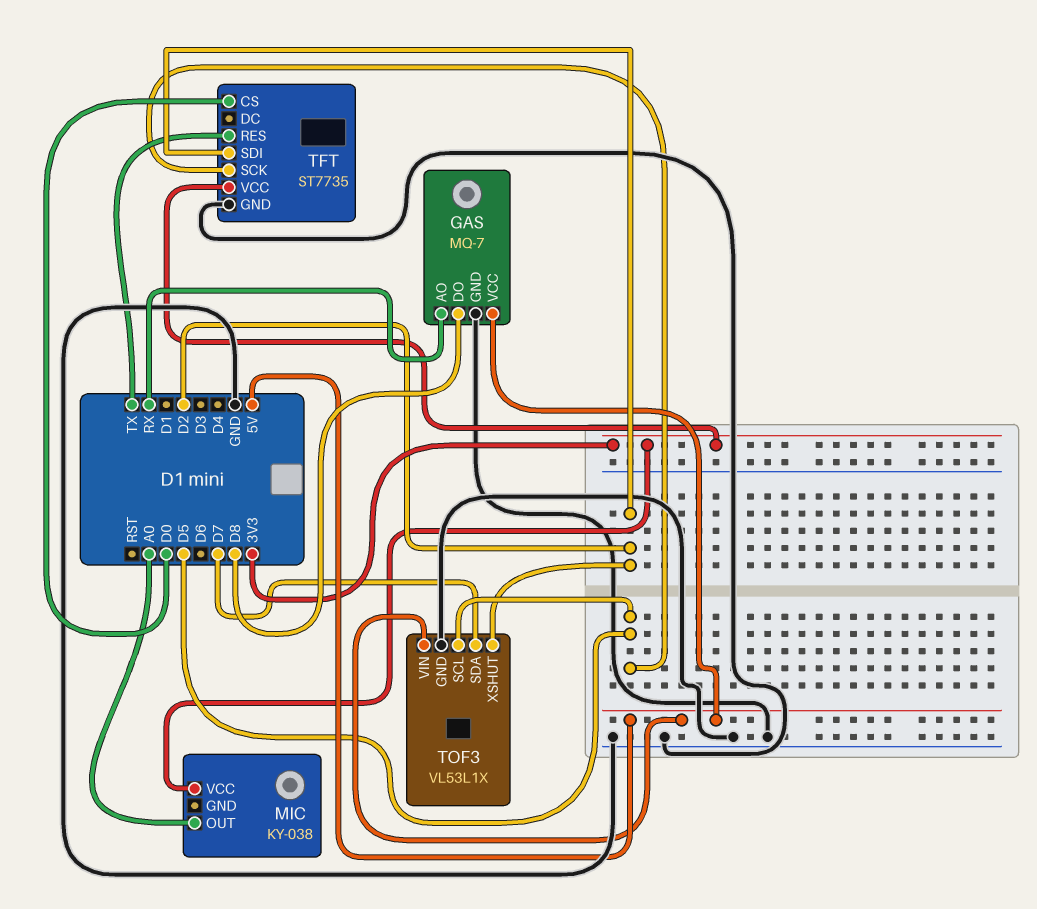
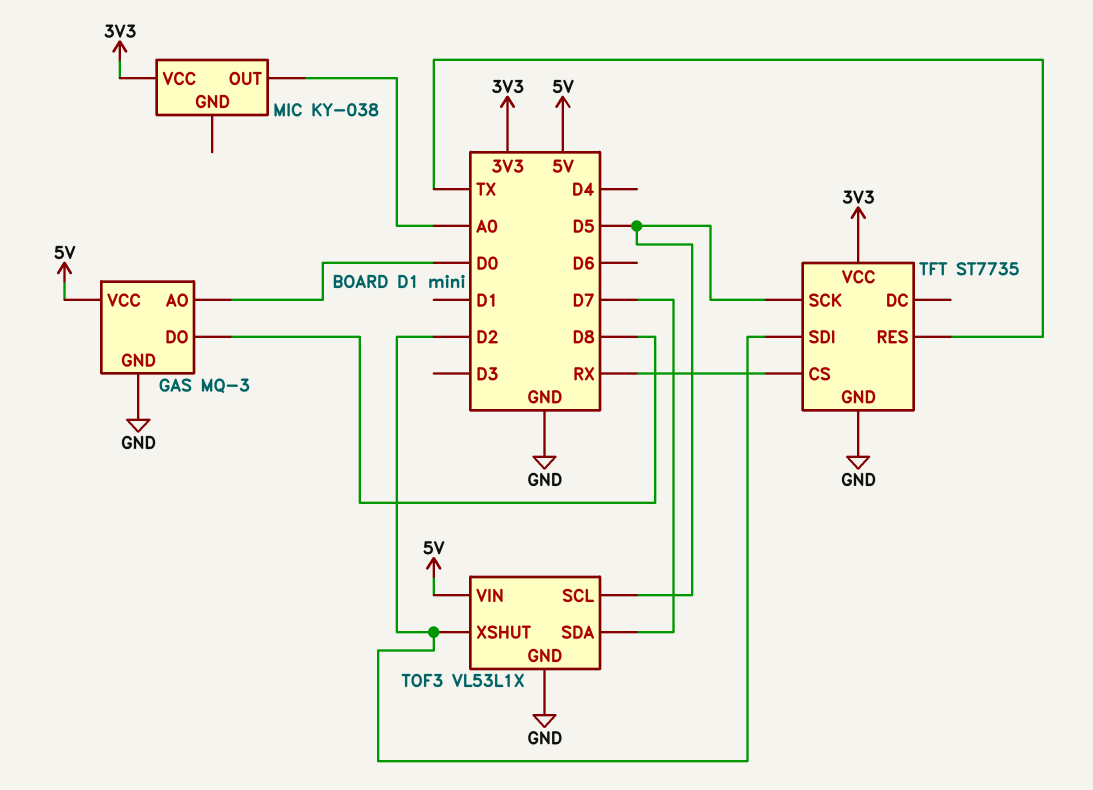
GAS: MQ-7 -> MQ-3
GAS pin AO: RX -> D0
TFT pin CS: D0 -> RX

